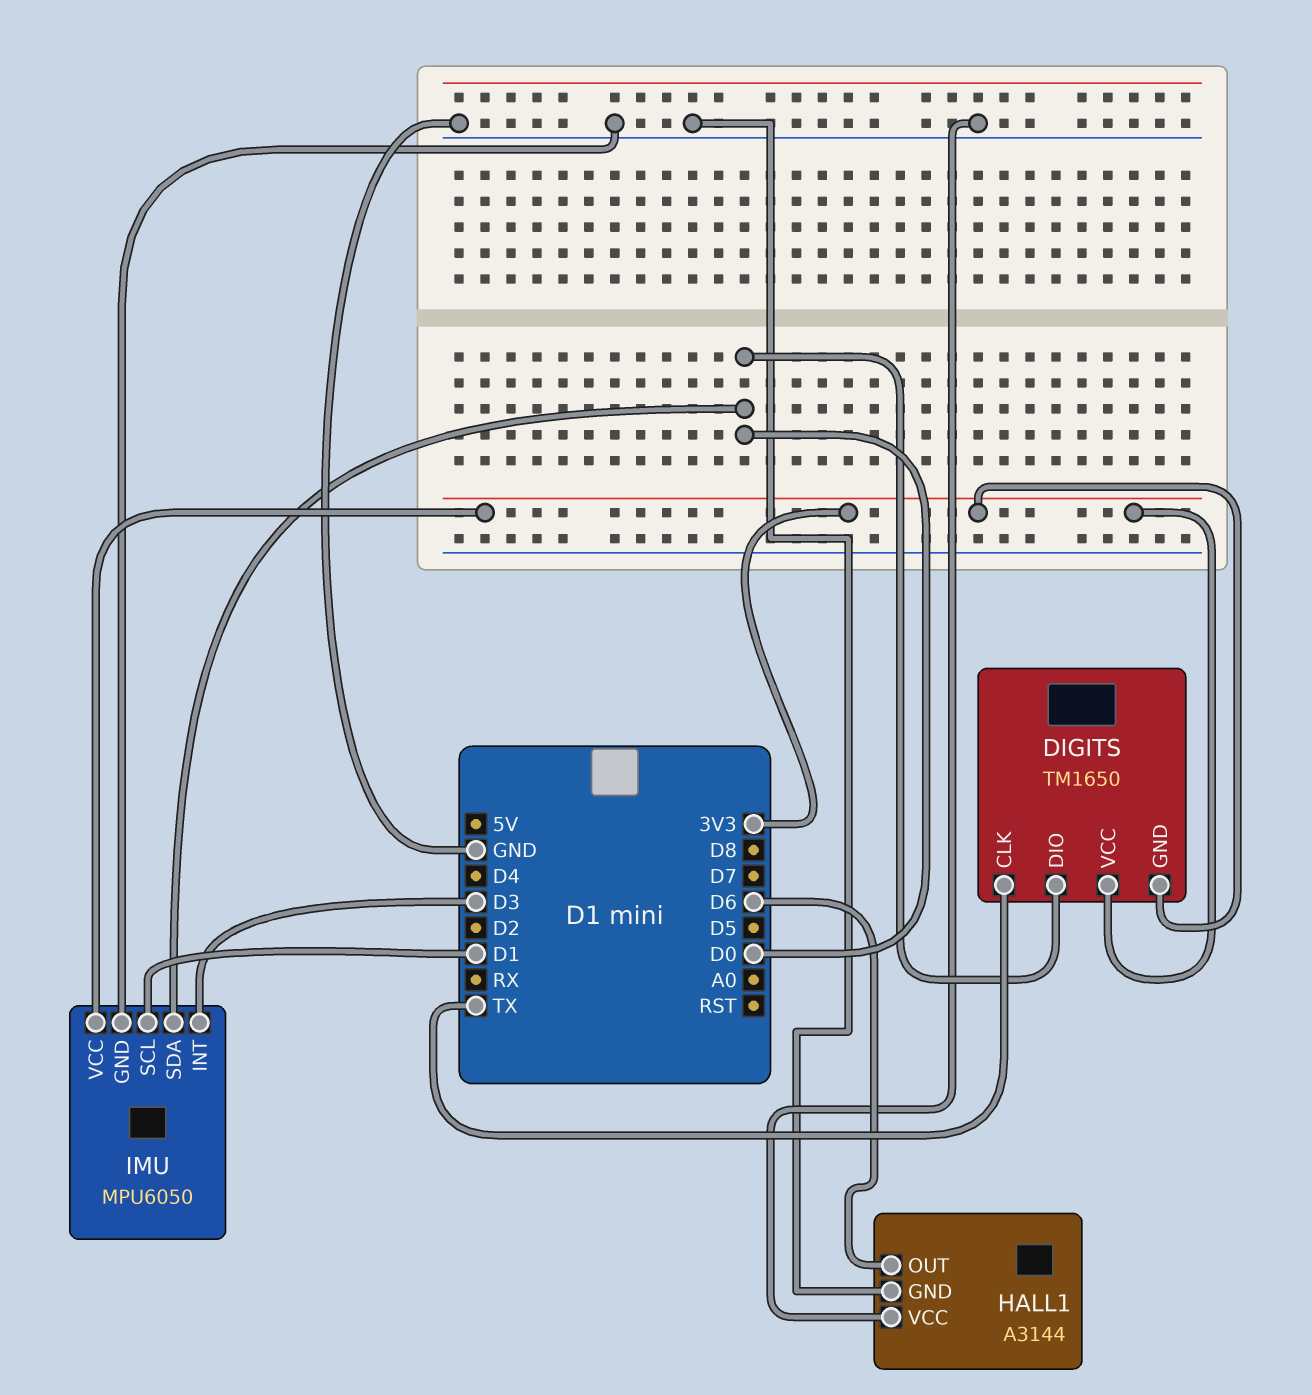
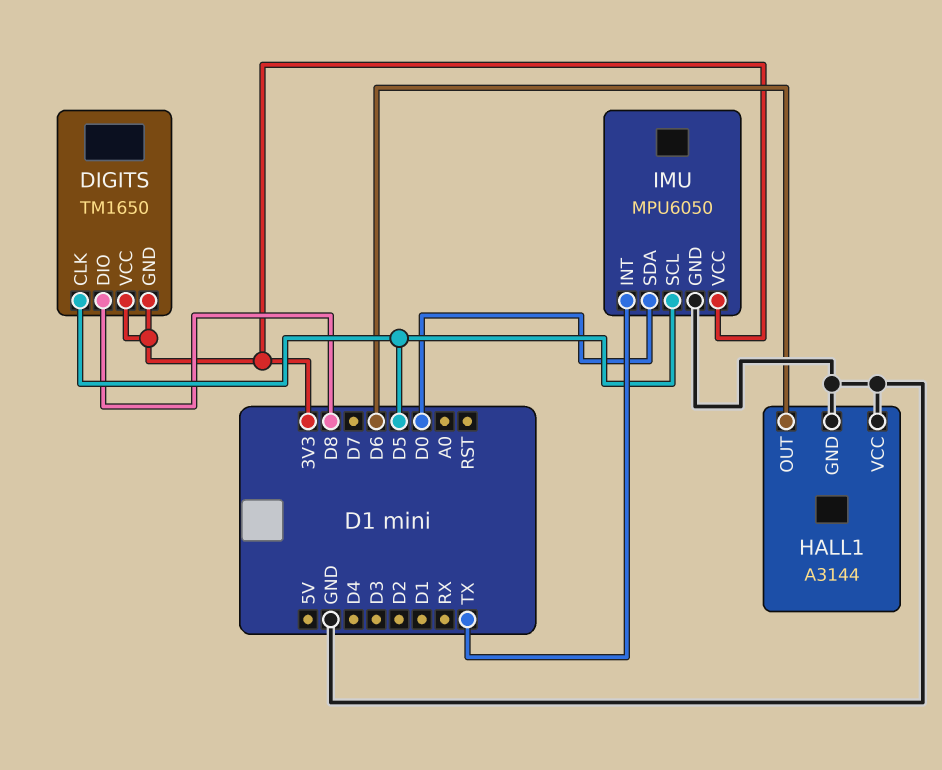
DIGITS pin CLK: TX -> D5
DIGITS pin DIO: D0 -> D8
IMU pin INT: D3 -> TX
IMU pin SCL: D1 -> D5

